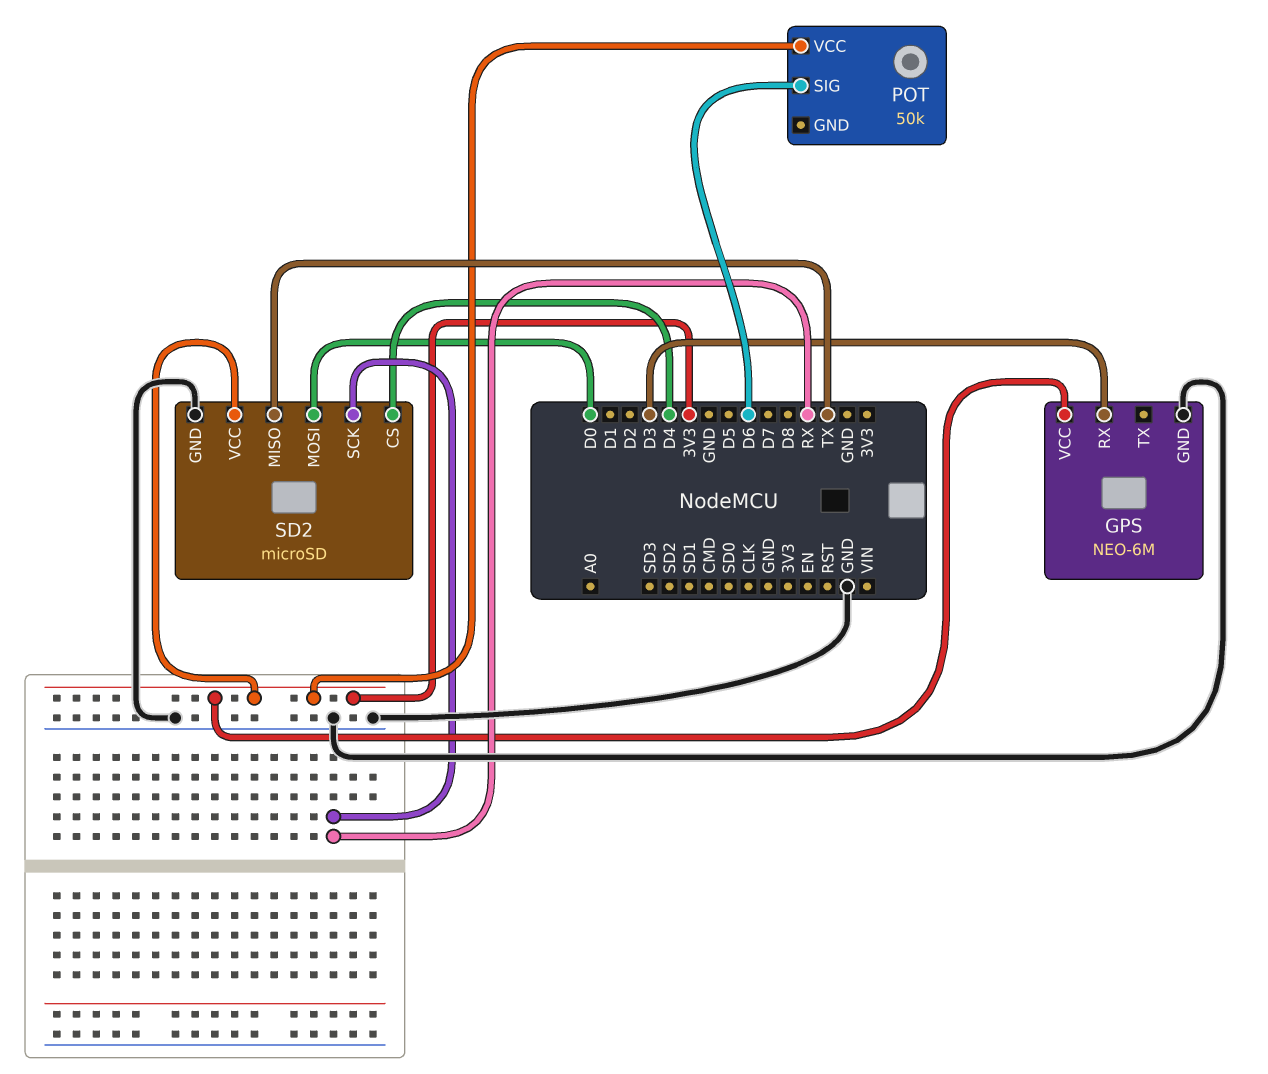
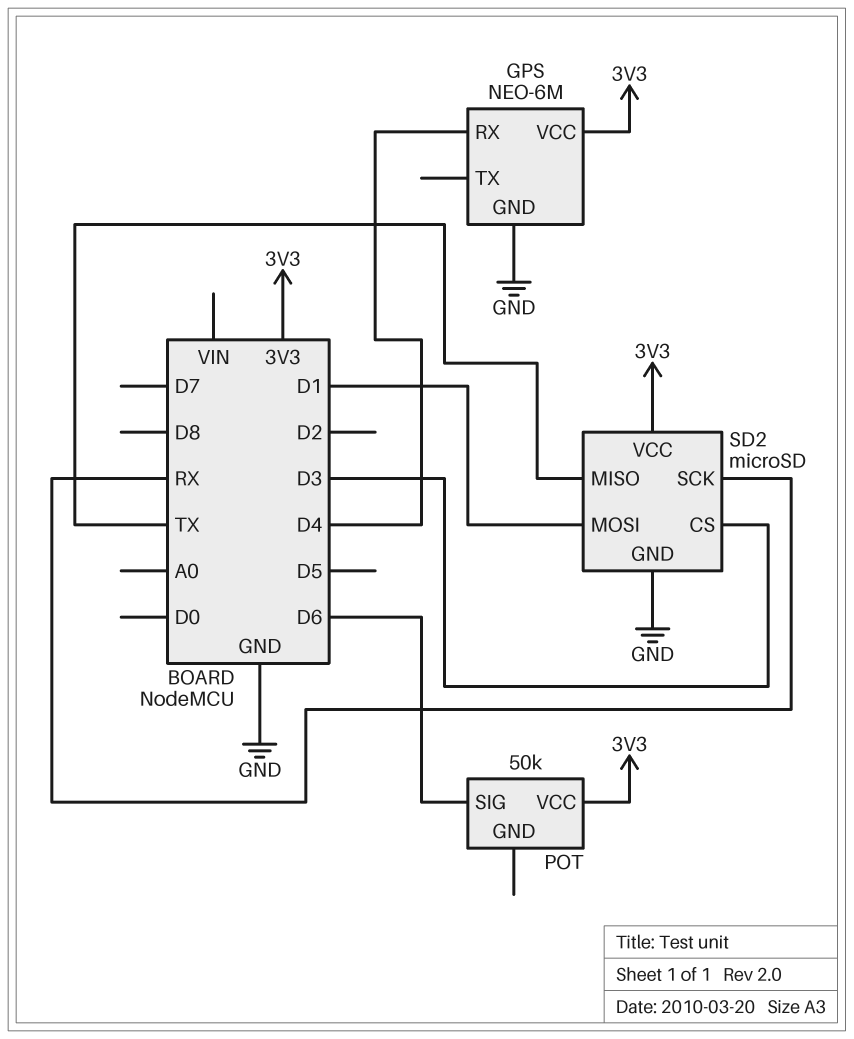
GPS pin RX: D3 -> D4
SD2 pin CS: D4 -> D3
SD2 pin MOSI: D0 -> D1

